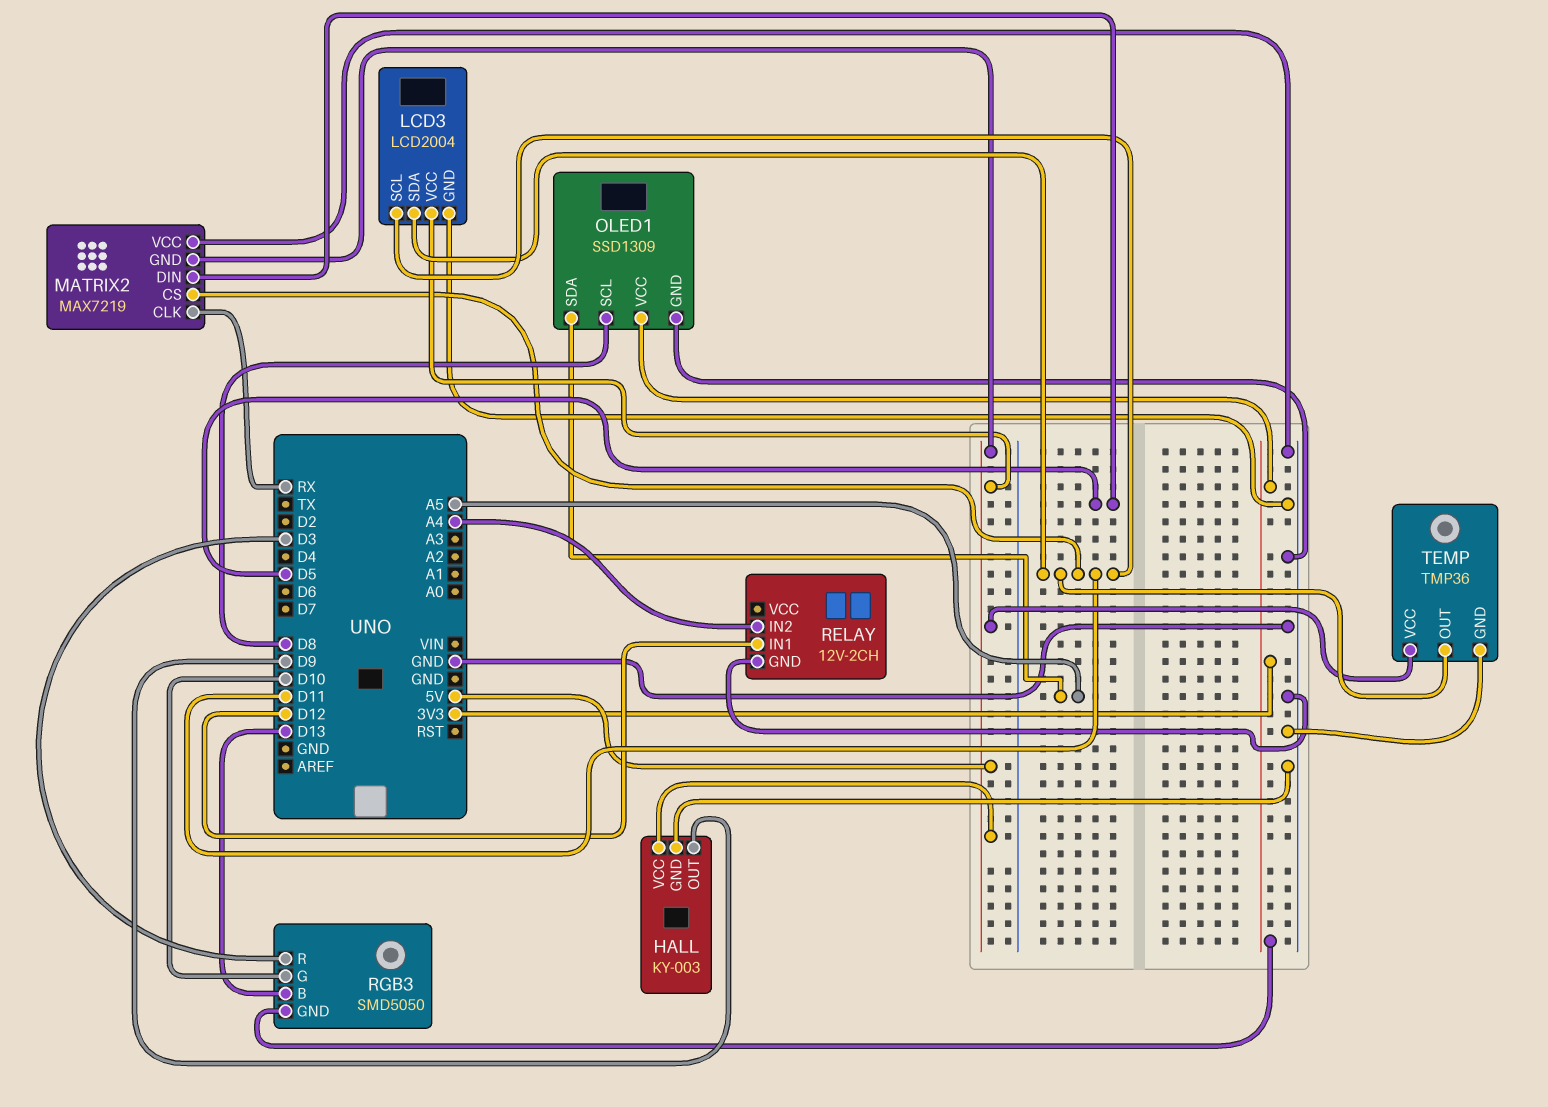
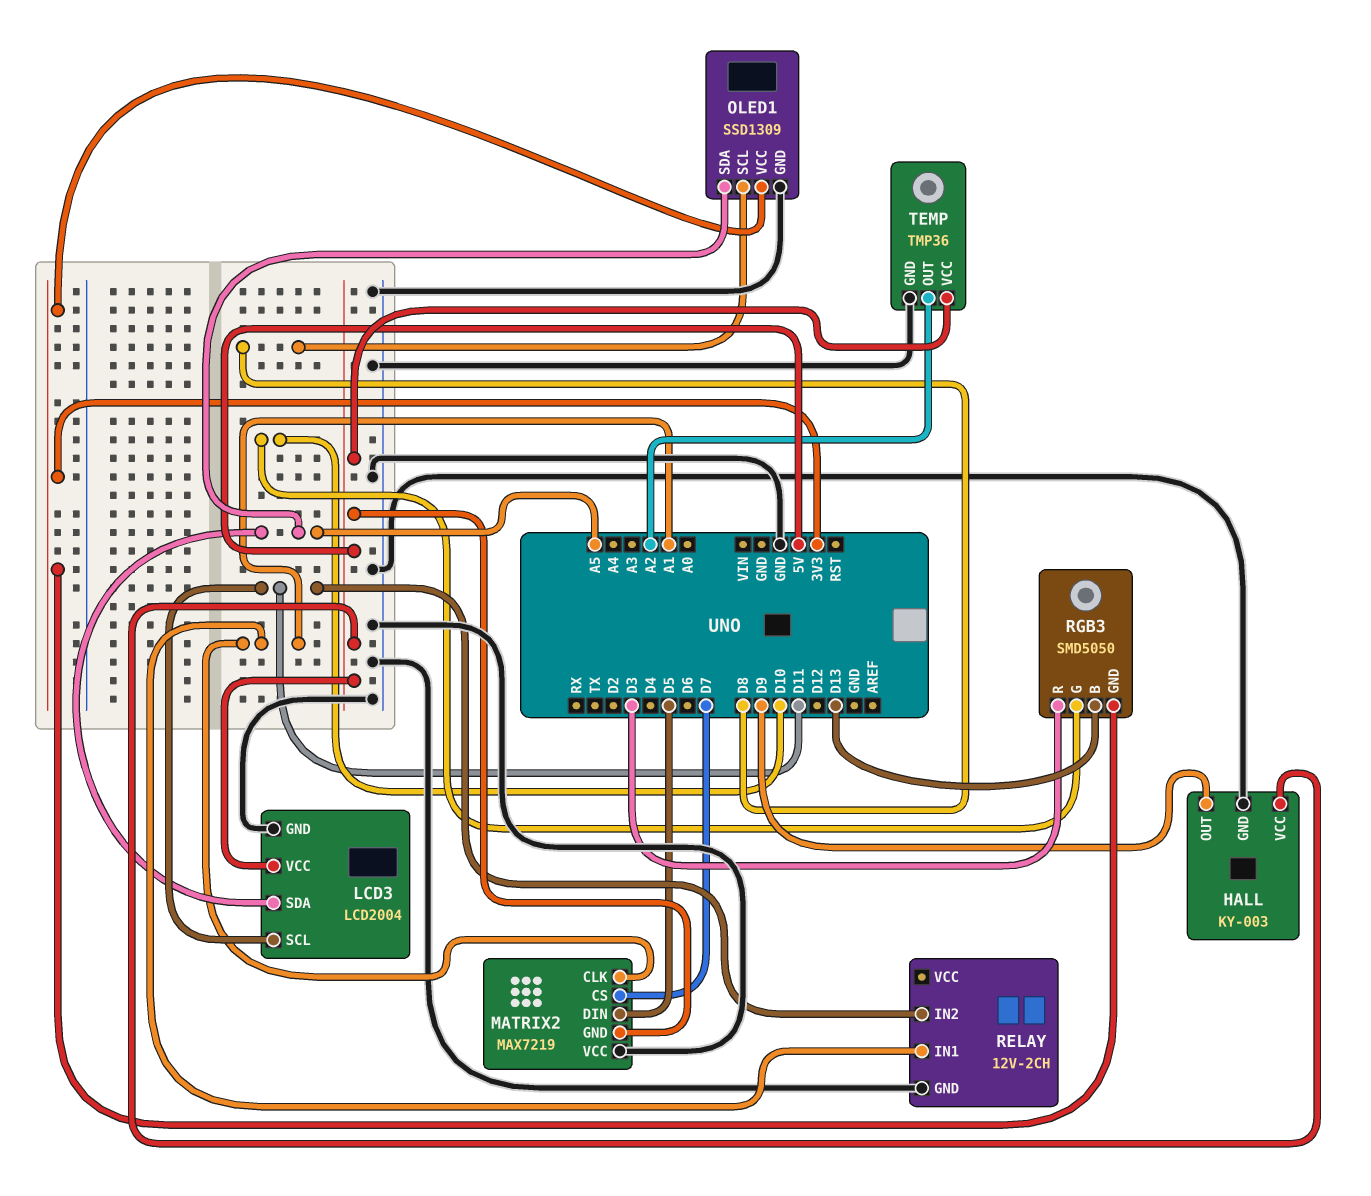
LCD3 pin SDA: D11 -> A5
MATRIX2 pin CLK: RX -> A1
MATRIX2 pin CS: D11 -> D7
RELAY pin IN1: D12 -> A1
RELAY pin IN2: A4 -> D11
TEMP pin OUT: D11 -> A2

